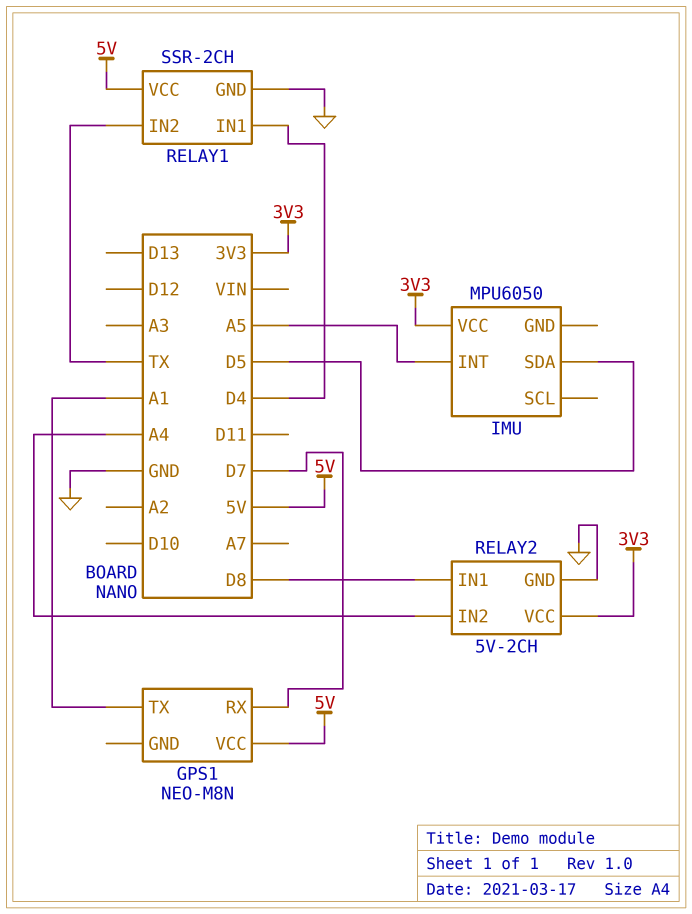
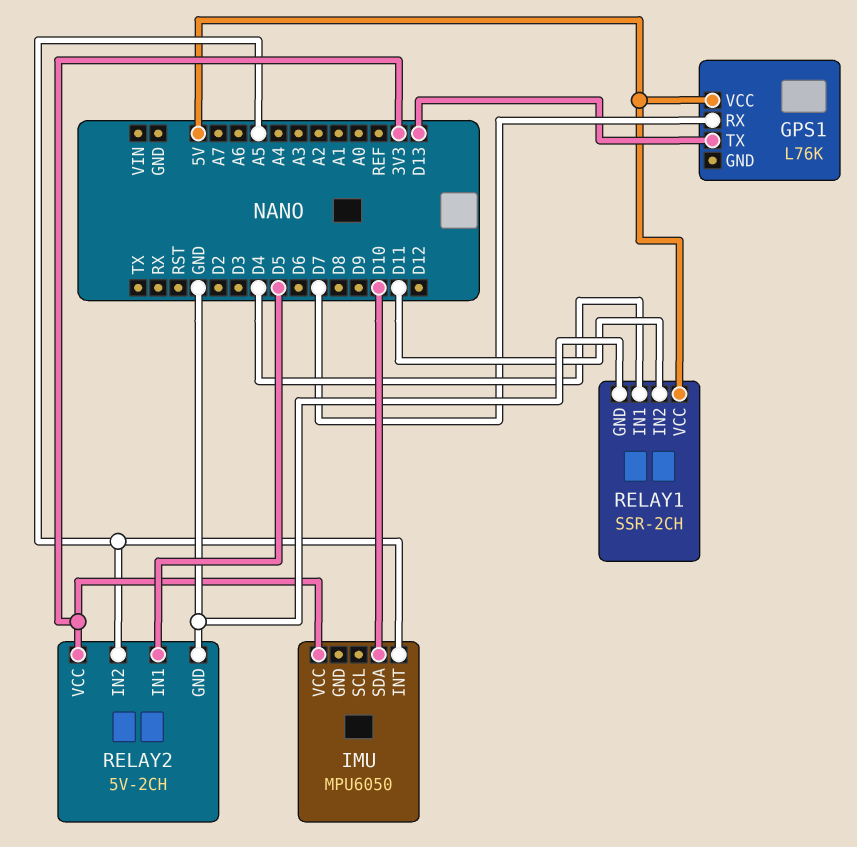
GPS1: NEO-M8N -> L76K
GPS1 pin TX: A1 -> D13
IMU pin SDA: D5 -> D10
RELAY1 pin IN2: TX -> D11
RELAY2 pin IN1: D8 -> D5
RELAY2 pin IN2: A4 -> A5

